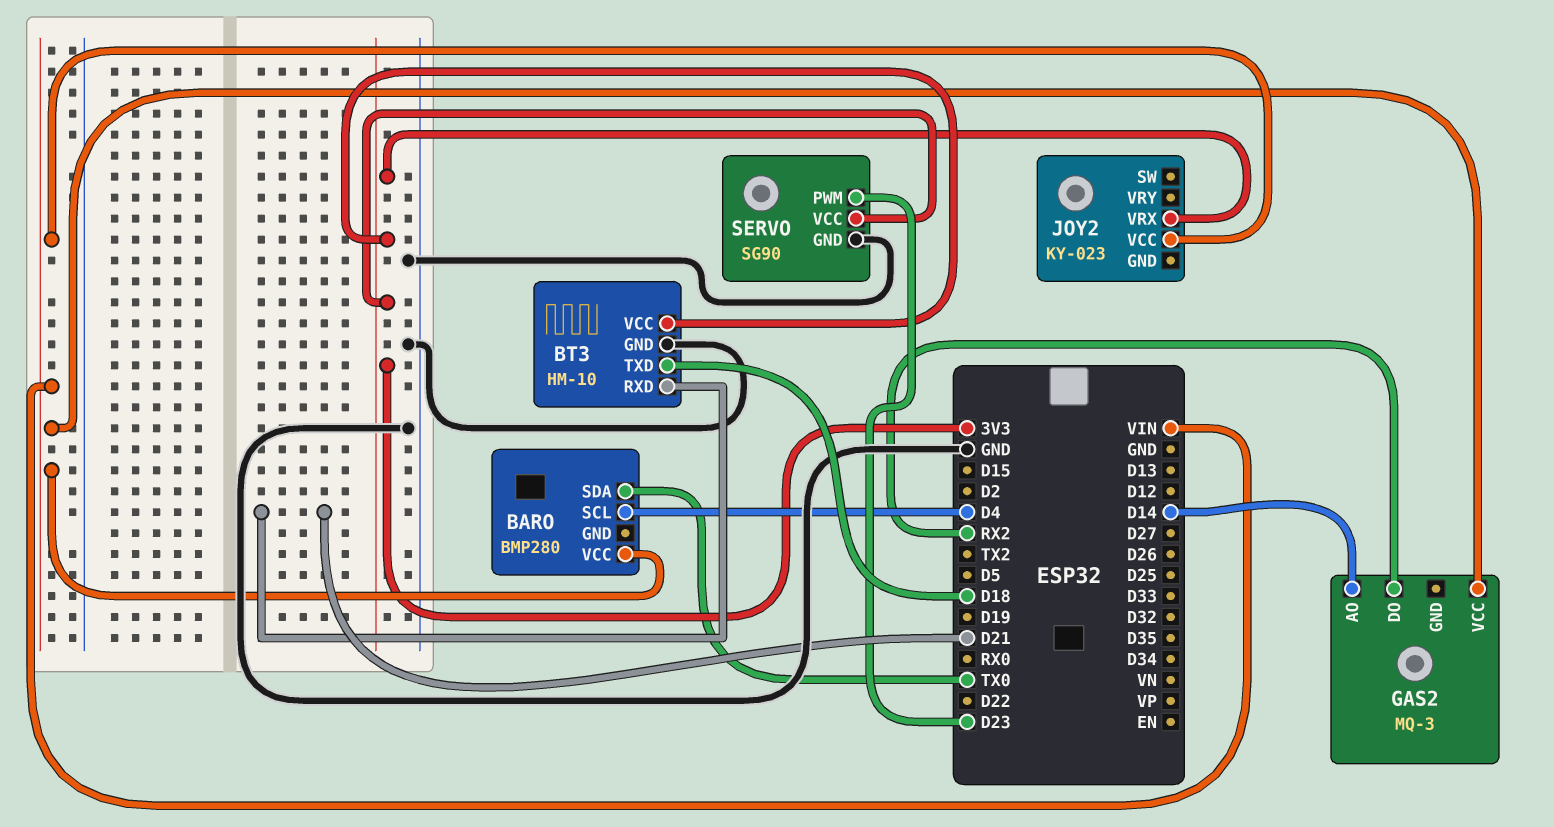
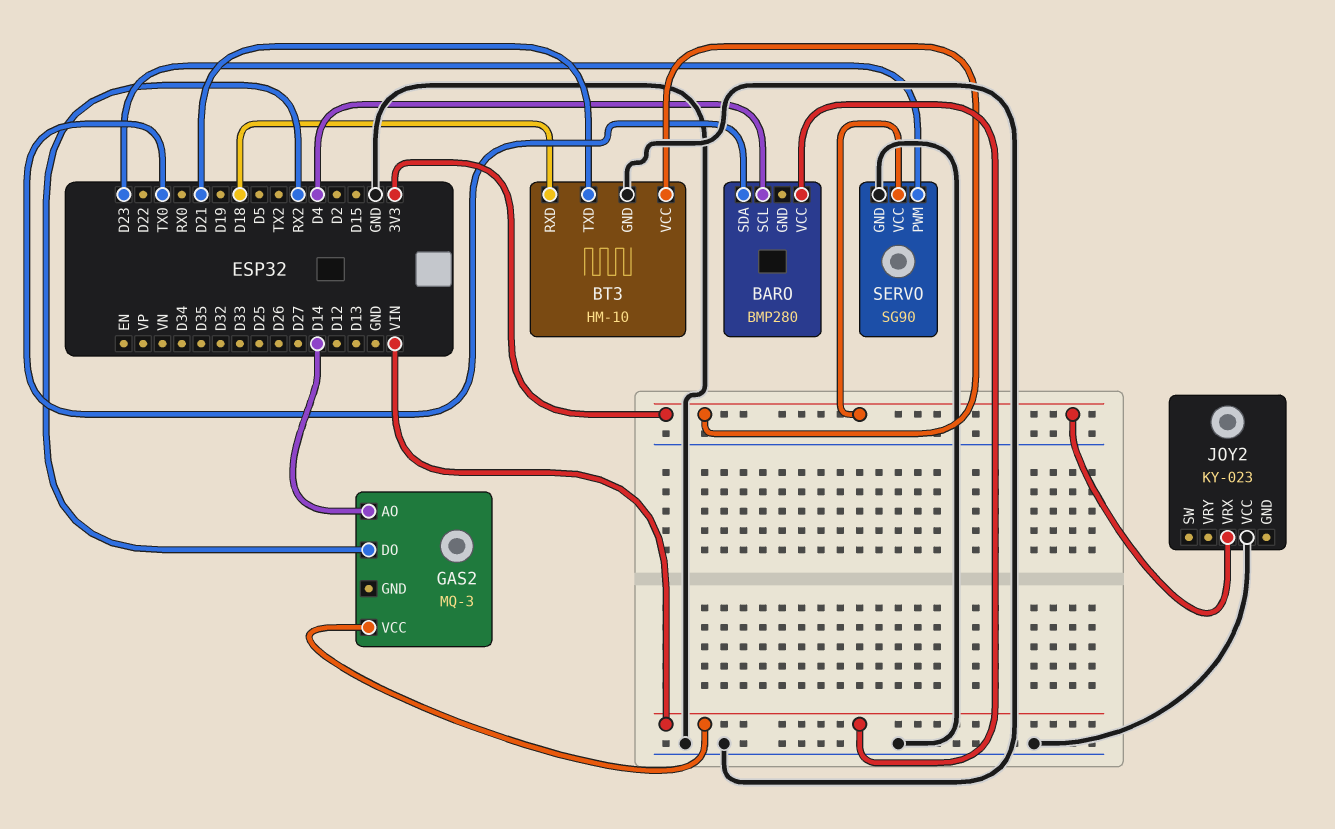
BT3 pin RXD: D21 -> D18
BT3 pin TXD: D18 -> D21
JOY2 pin VCC: VIN -> GND

